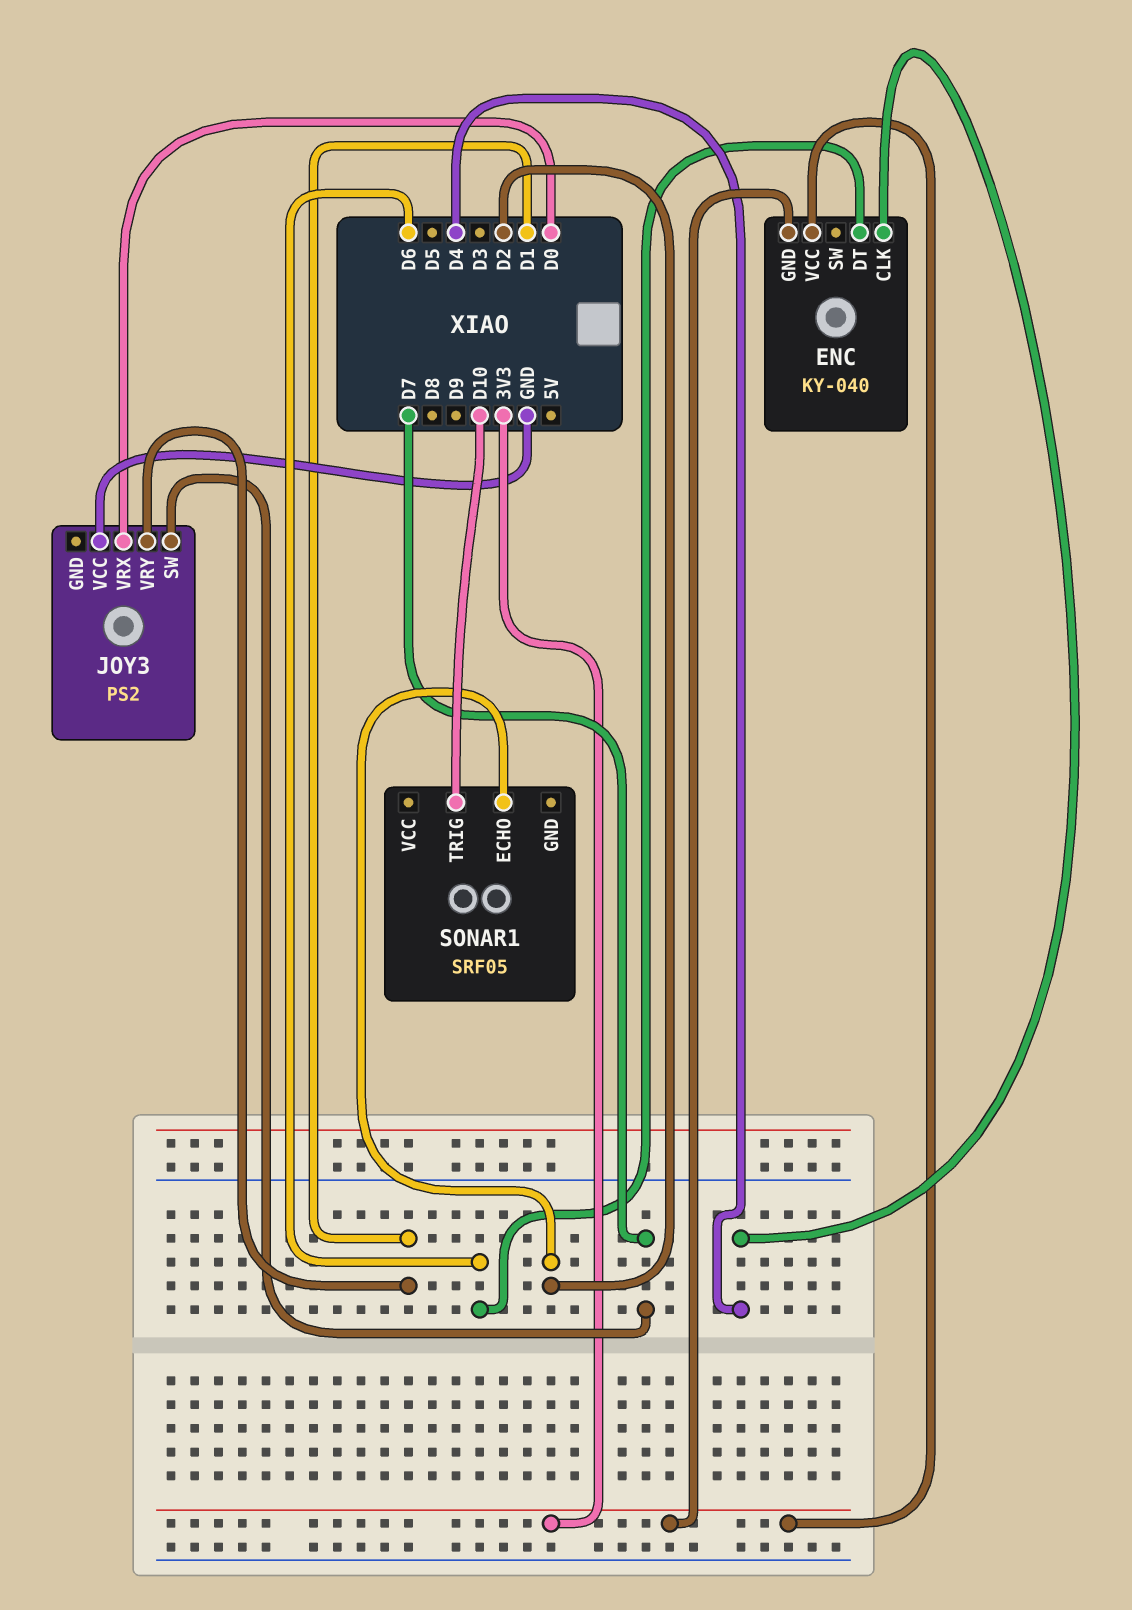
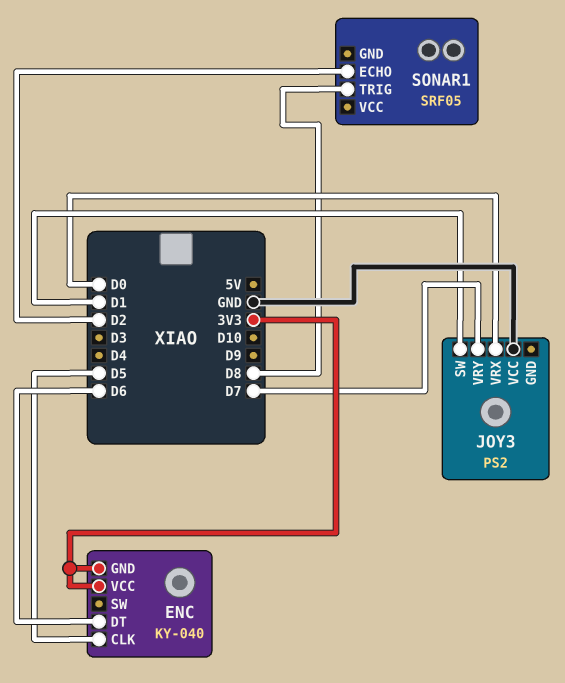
ENC pin CLK: D4 -> D5
JOY3 pin SW: D7 -> D1
JOY3 pin VRY: D1 -> D7
SONAR1 pin TRIG: D10 -> D8

